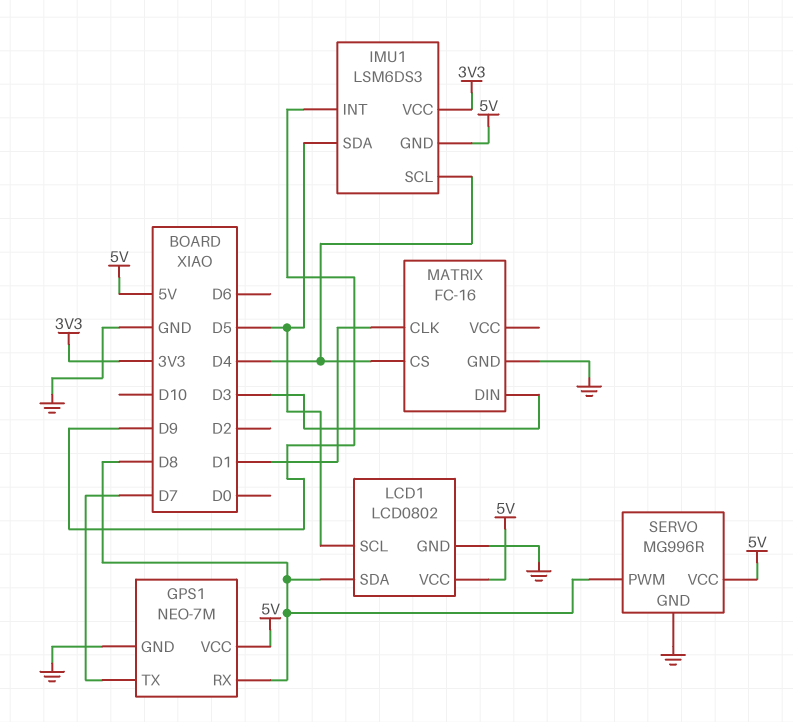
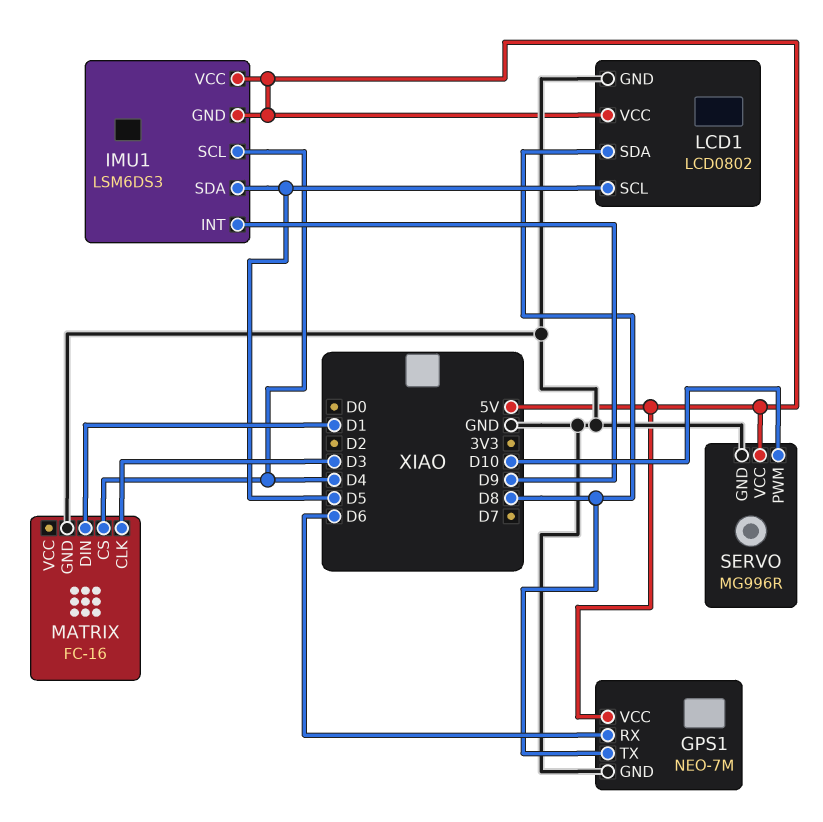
GPS1 pin RX: D8 -> D6
GPS1 pin TX: D7 -> D8
IMU1 pin VCC: 3V3 -> 5V
MATRIX pin CLK: D1 -> D3
MATRIX pin DIN: D3 -> D1
SERVO pin PWM: D8 -> D10

